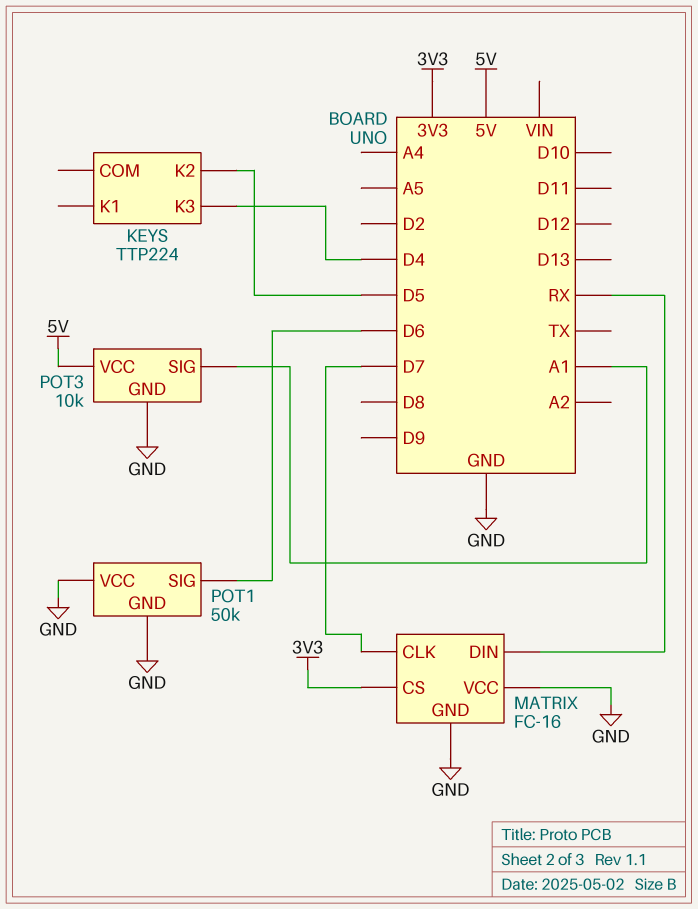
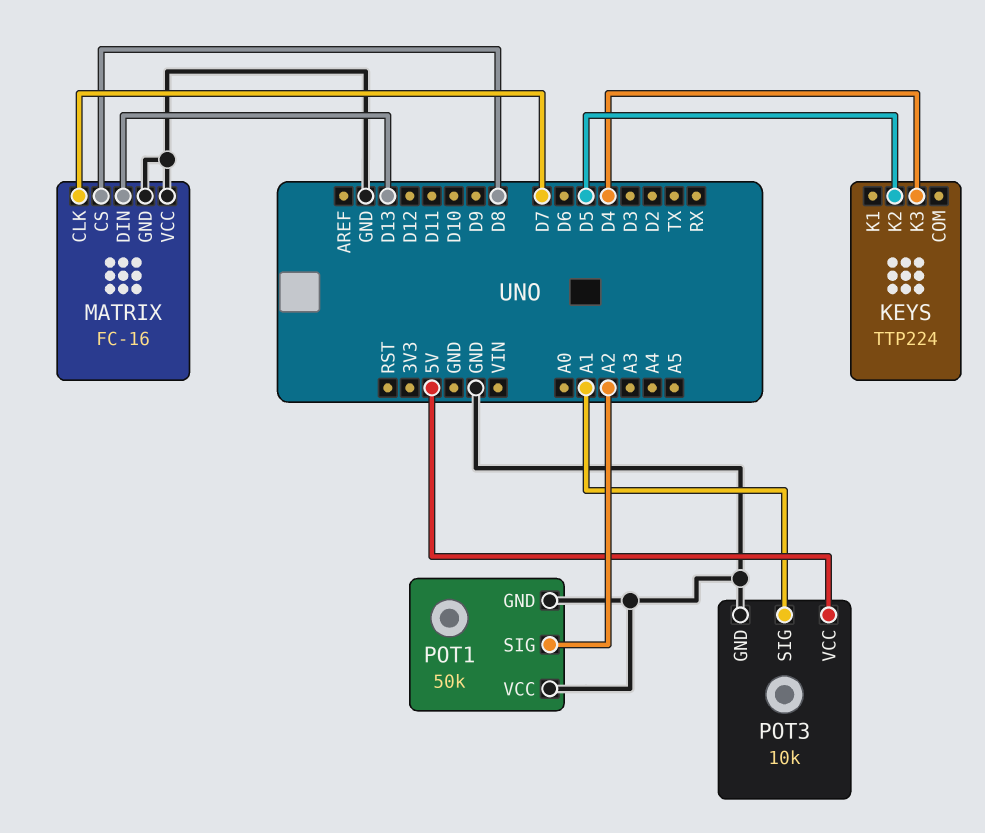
MATRIX pin CS: 3V3 -> D8
MATRIX pin DIN: RX -> D13
POT1 pin SIG: D6 -> A2

